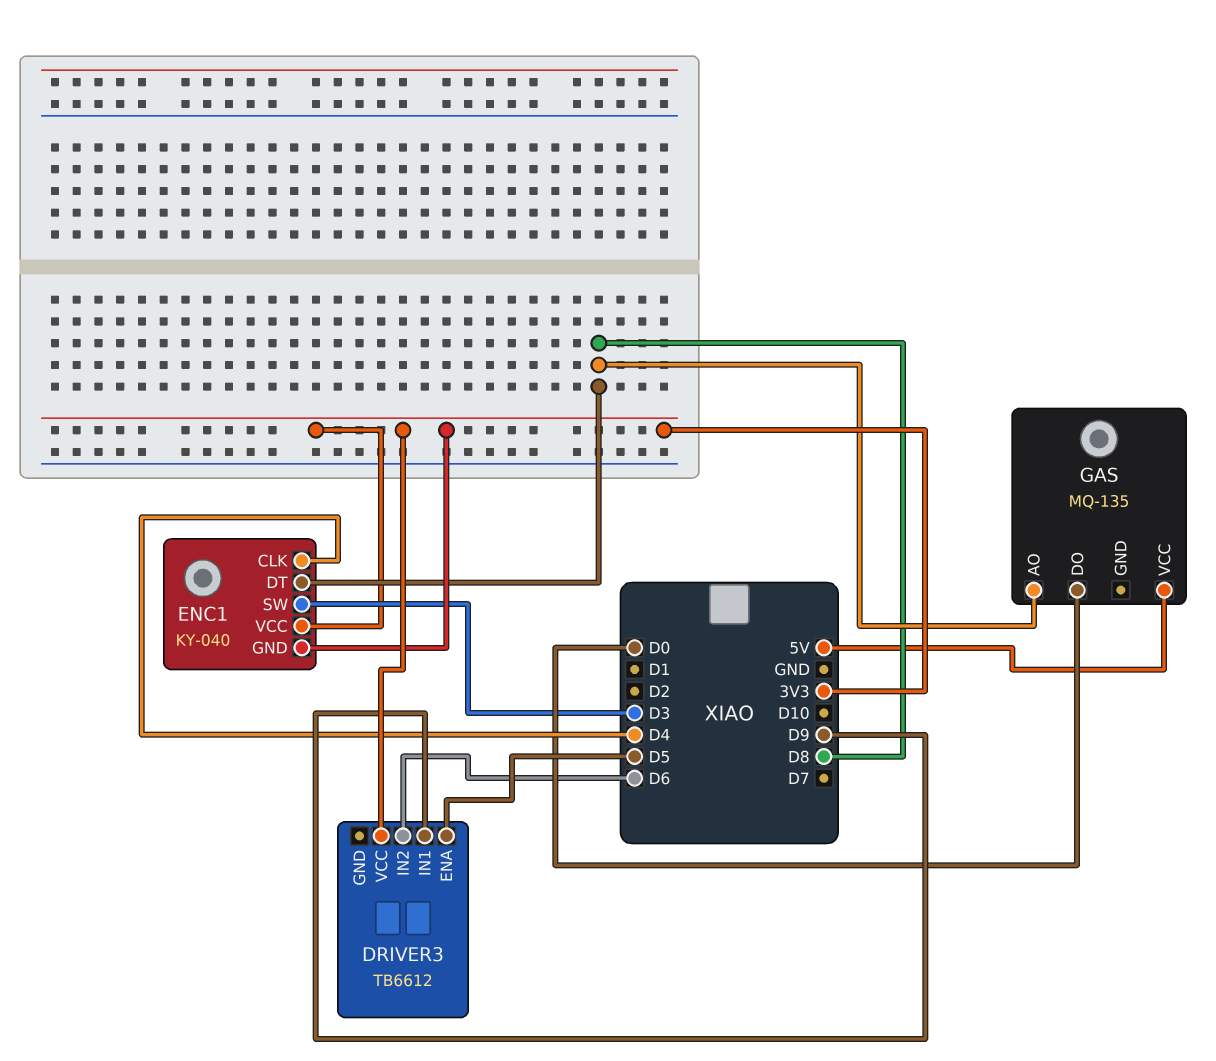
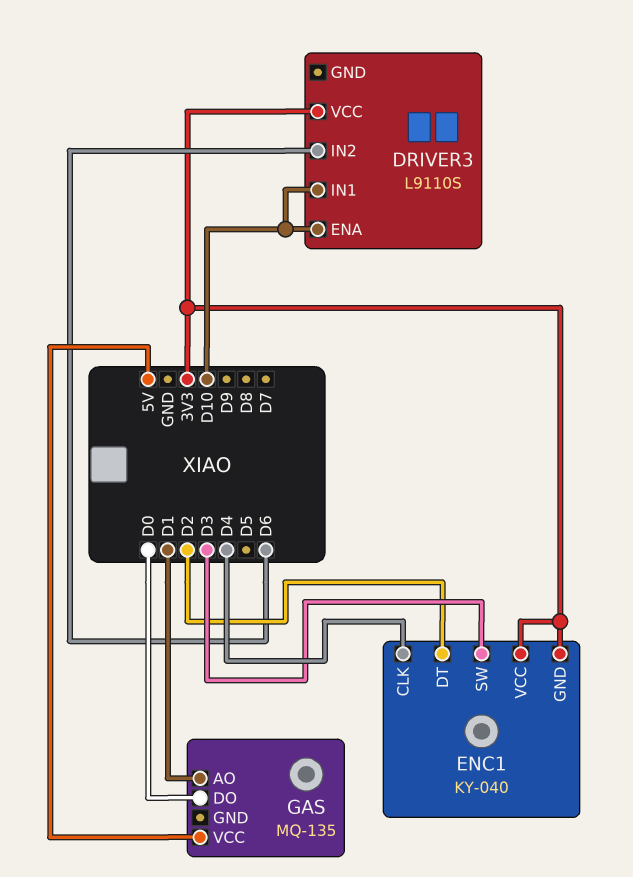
DRIVER3: TB6612 -> L9110S
DRIVER3 pin ENA: D5 -> D10
DRIVER3 pin IN1: D9 -> D10
ENC1 pin DT: D8 -> D2
GAS pin AO: D8 -> D1

